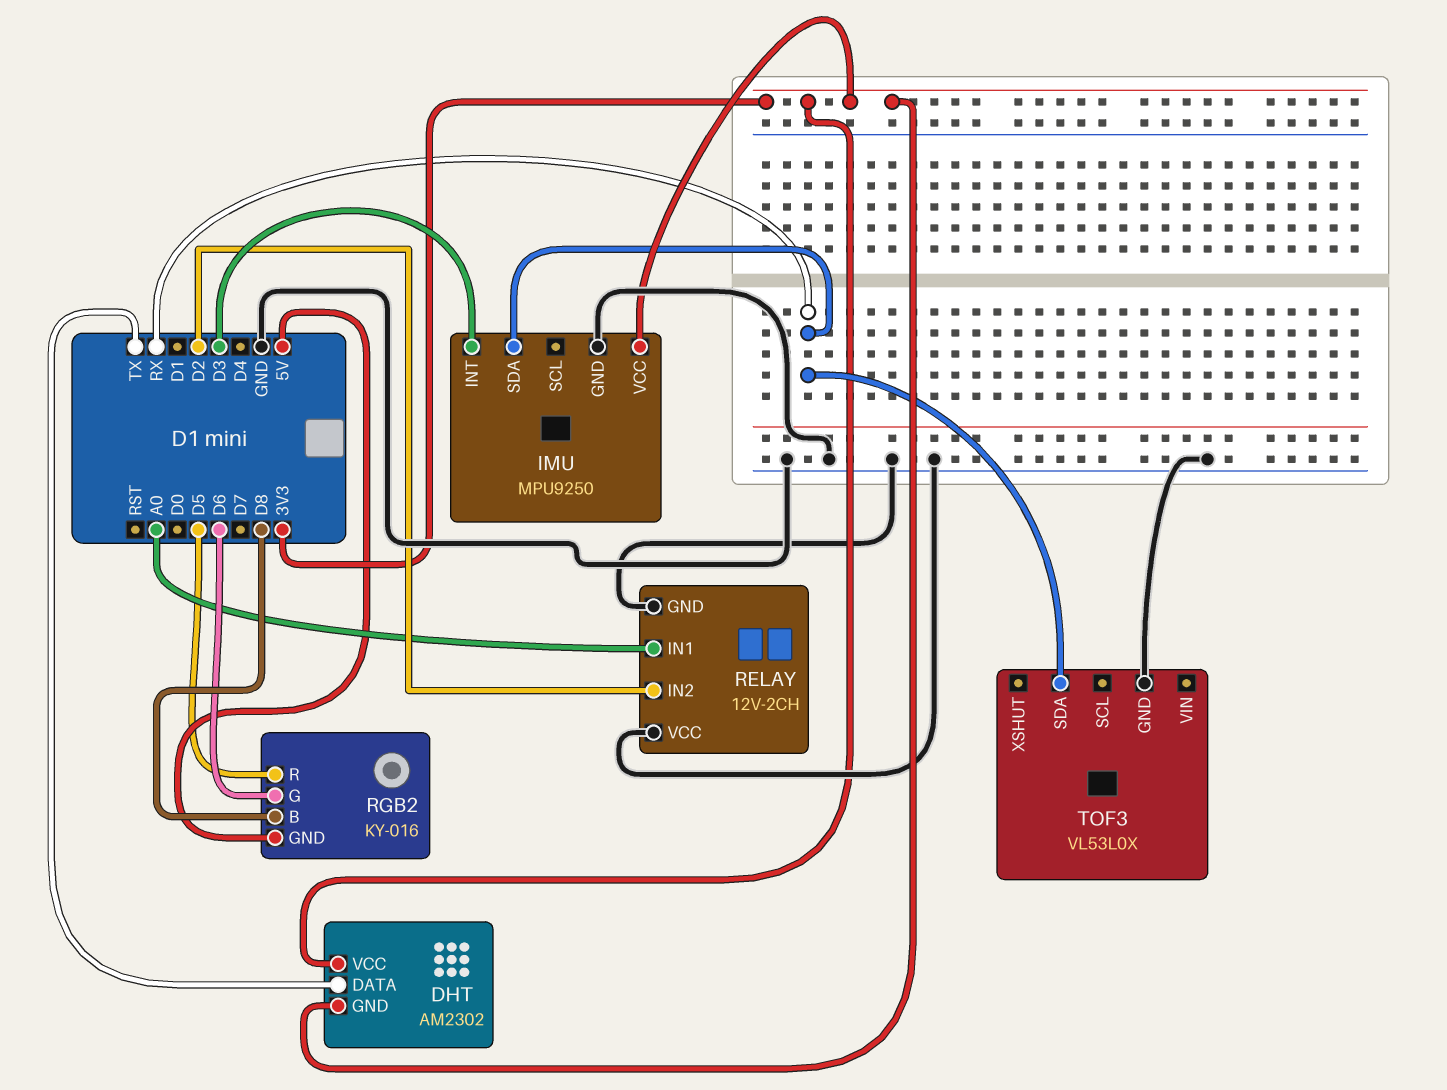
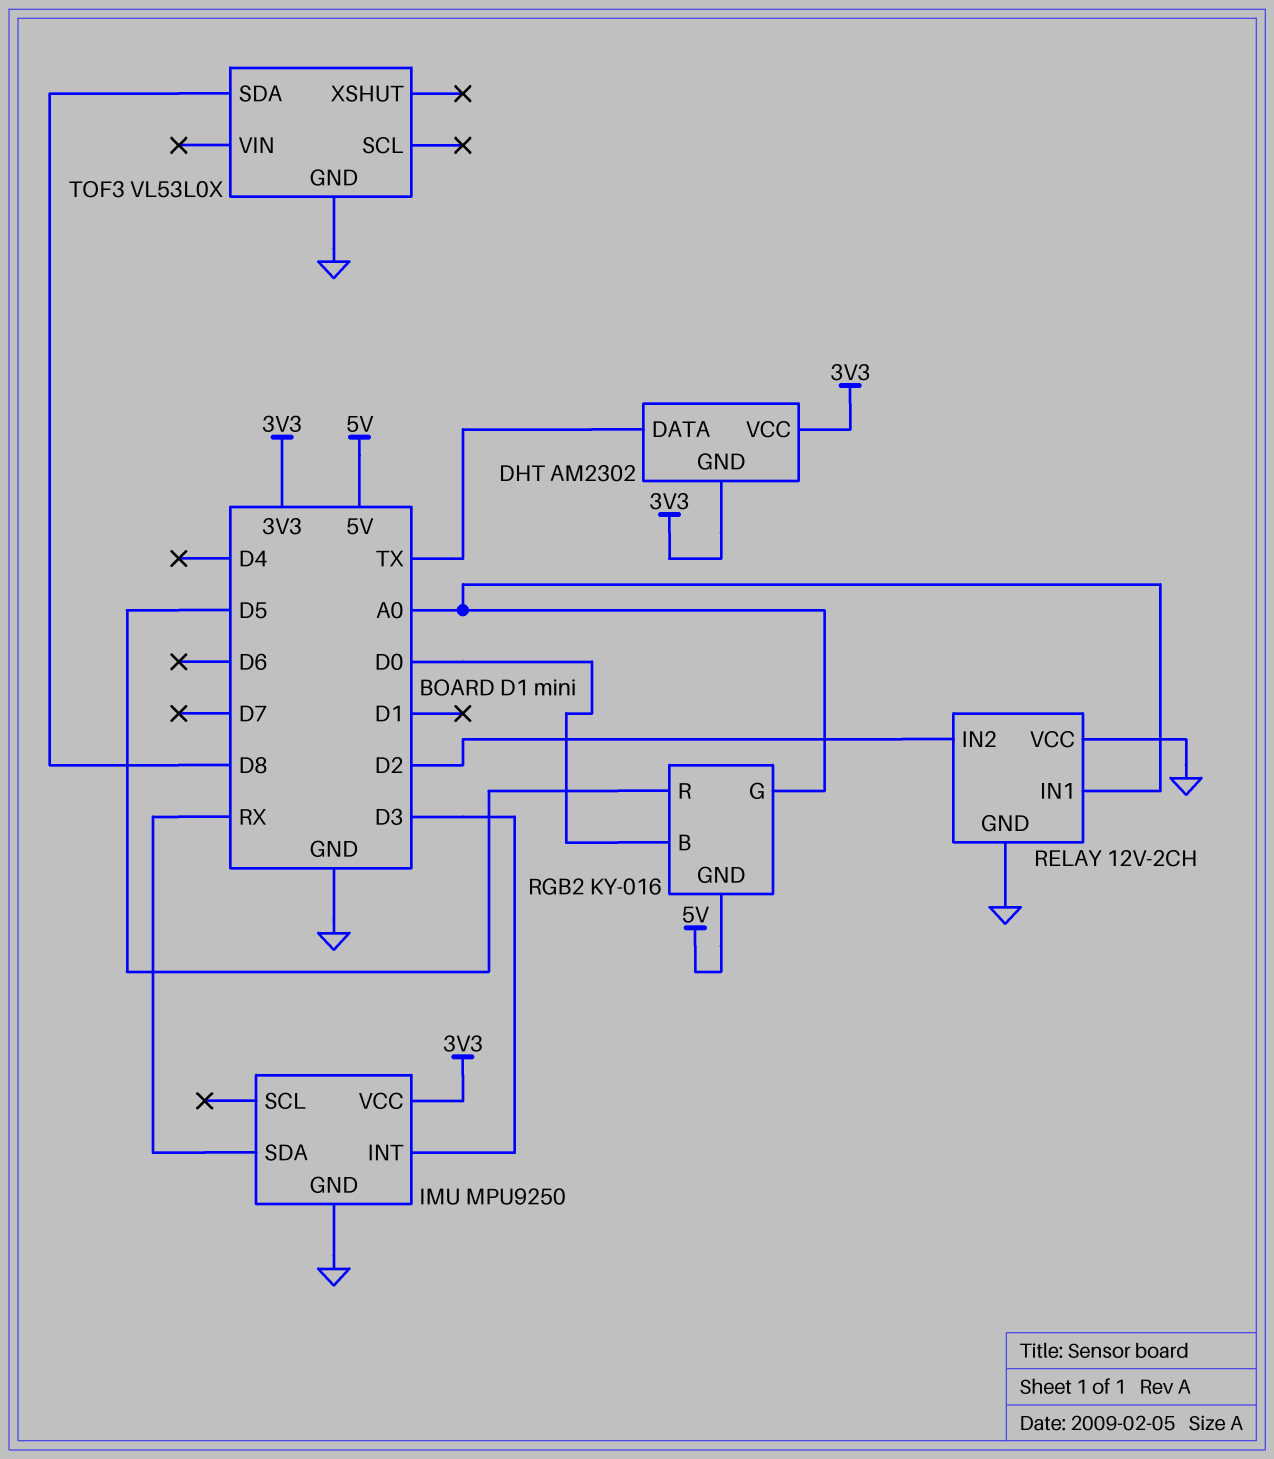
RGB2 pin B: D8 -> D0
RGB2 pin G: D6 -> A0
TOF3 pin SDA: RX -> D8

